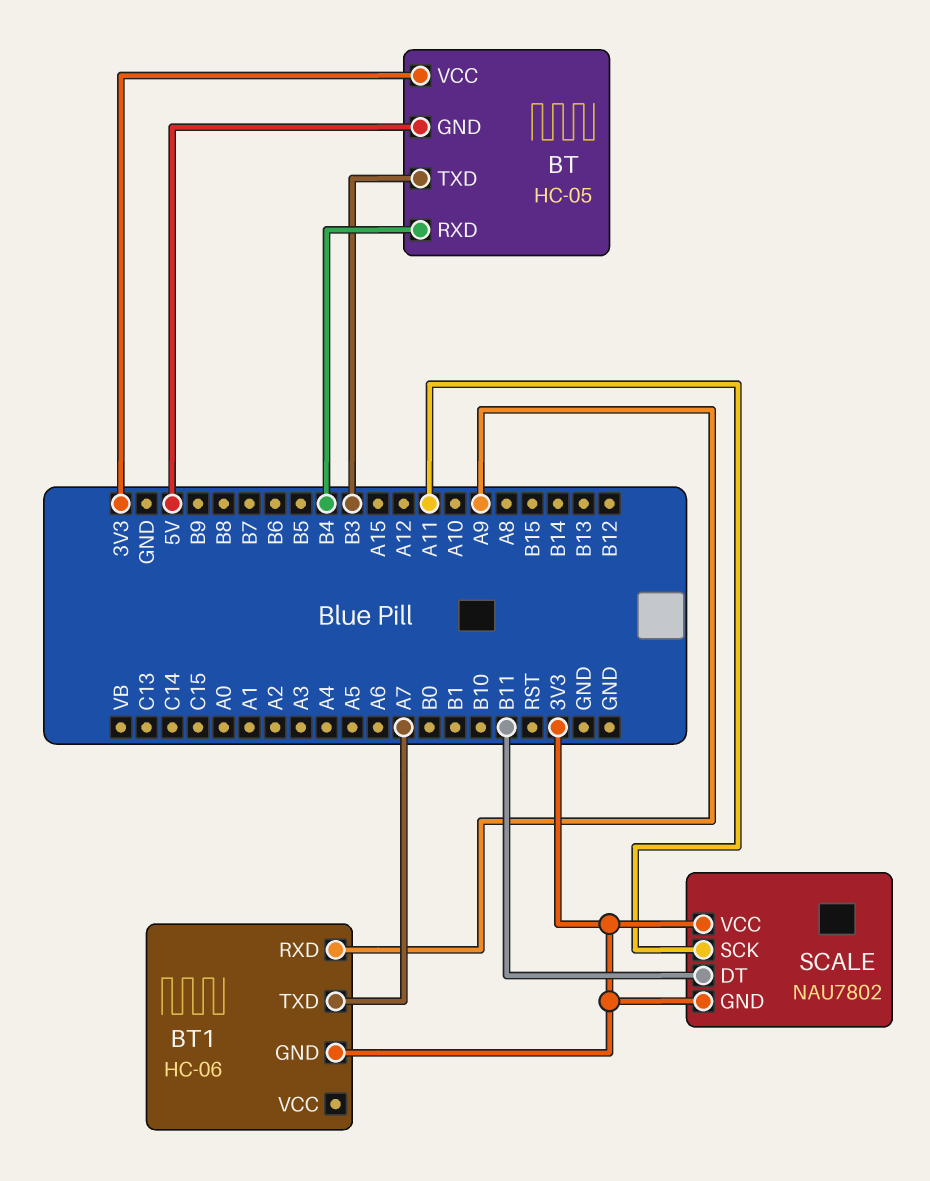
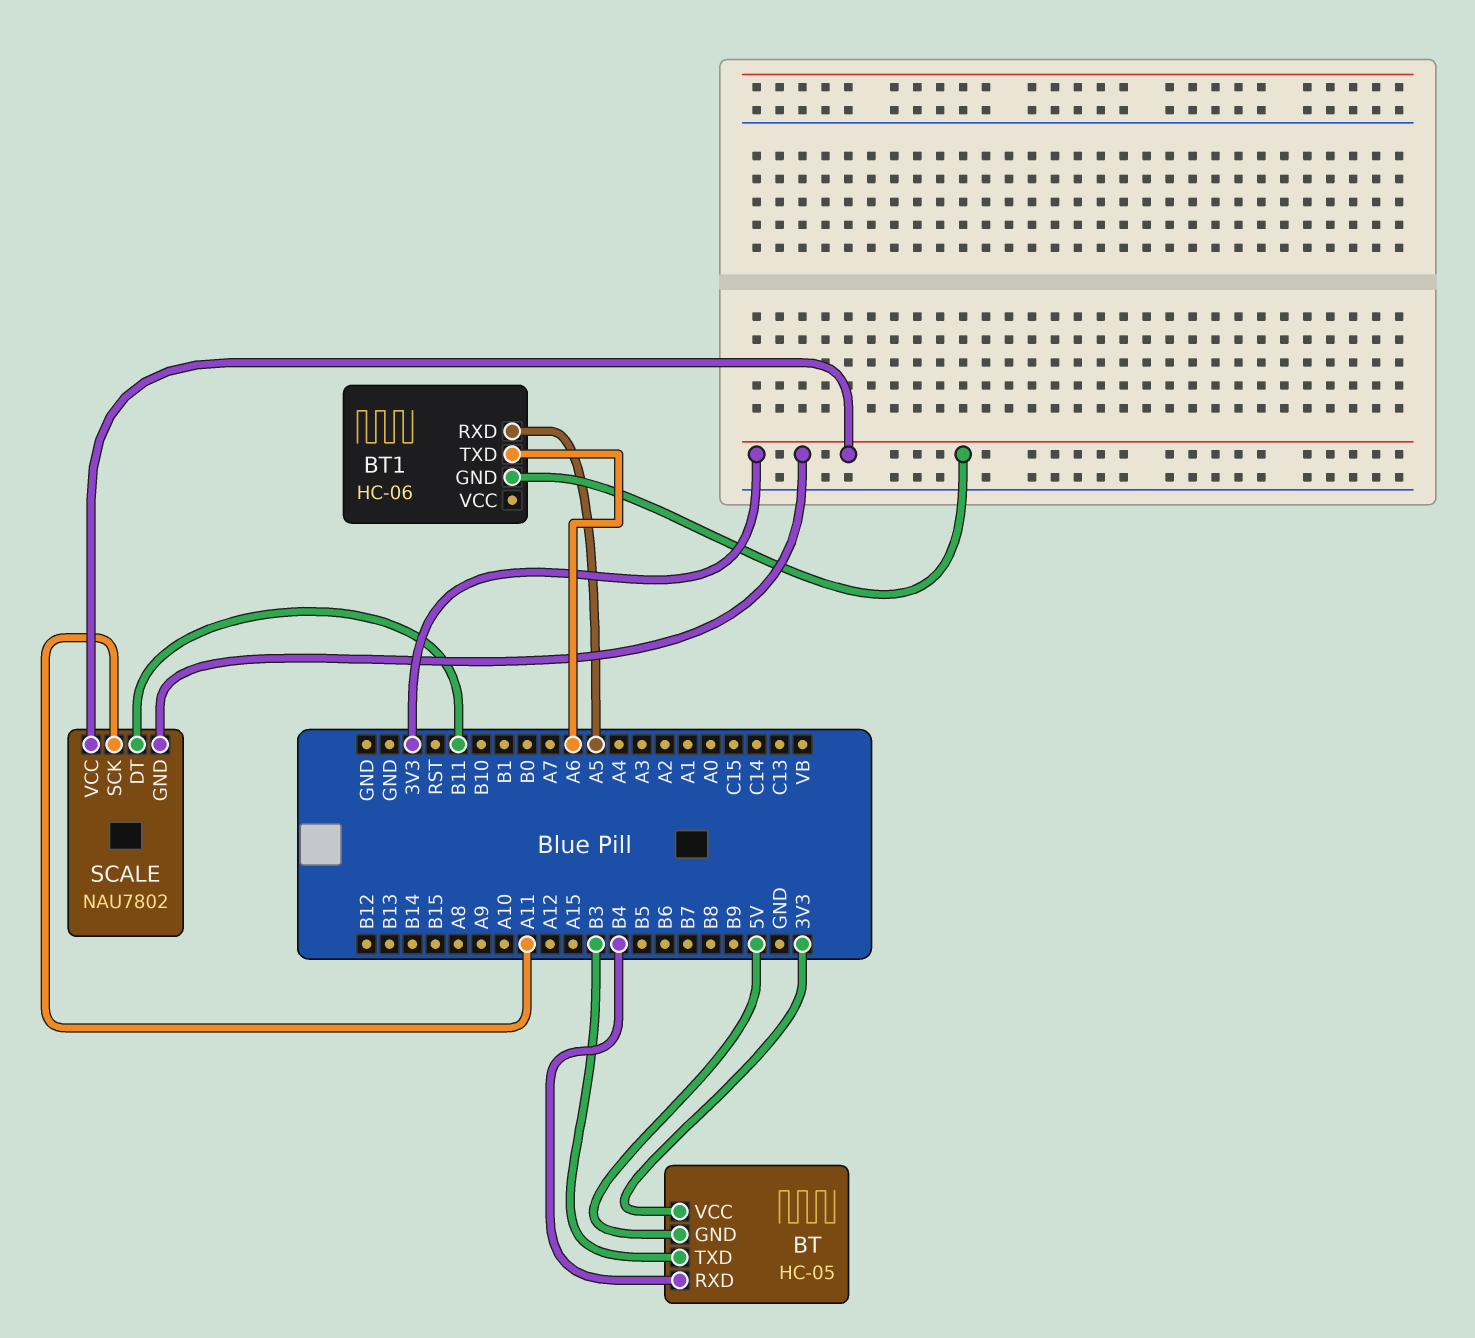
BT1 pin RXD: A9 -> A5
BT1 pin TXD: A7 -> A6

